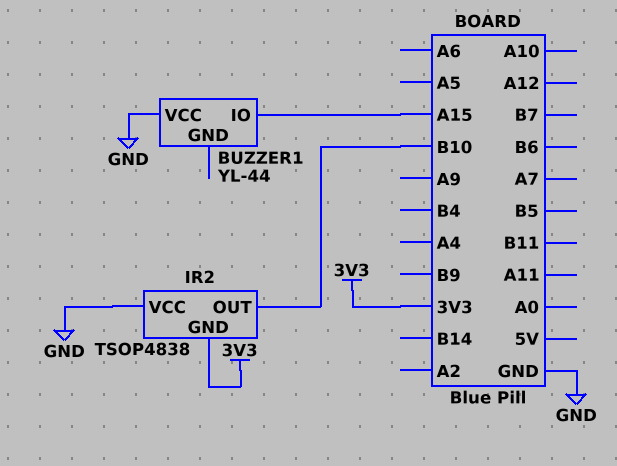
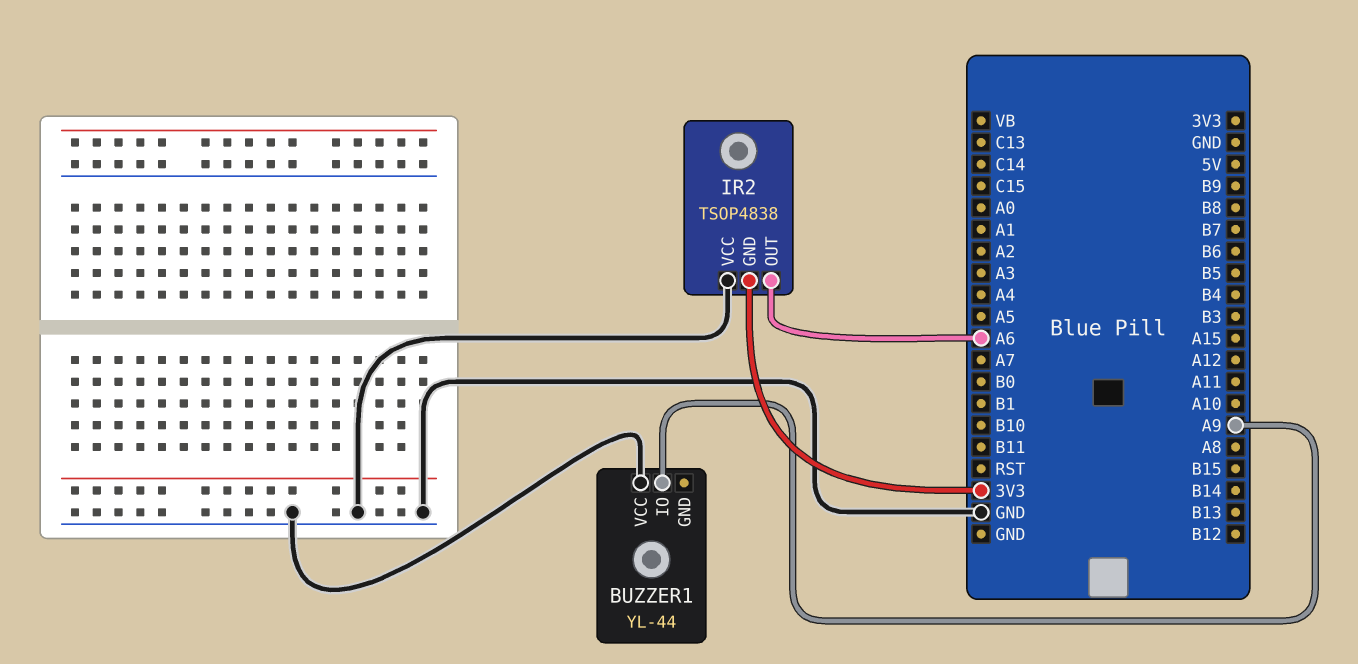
BUZZER1 pin IO: A15 -> A9
IR2 pin OUT: B10 -> A6

